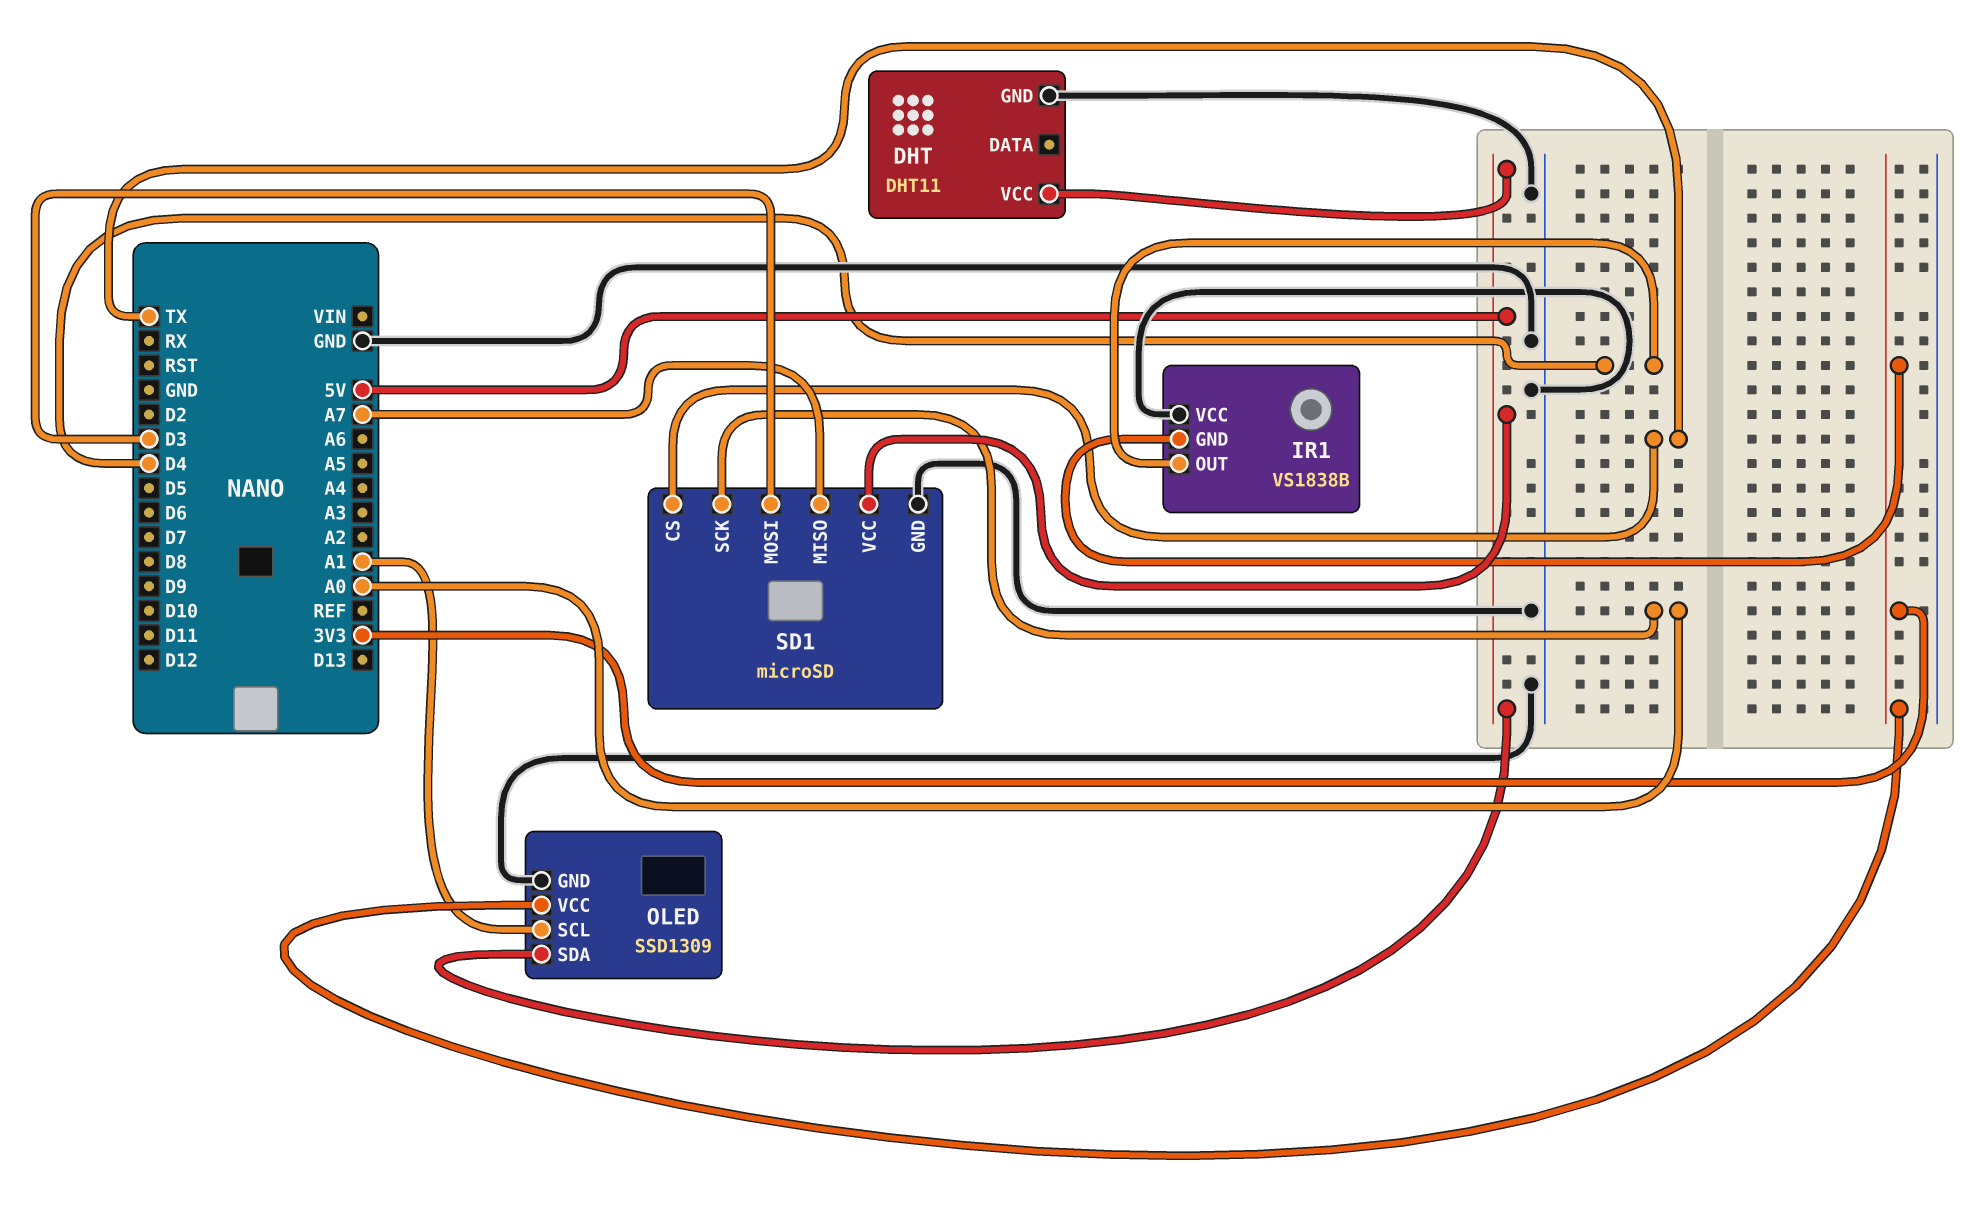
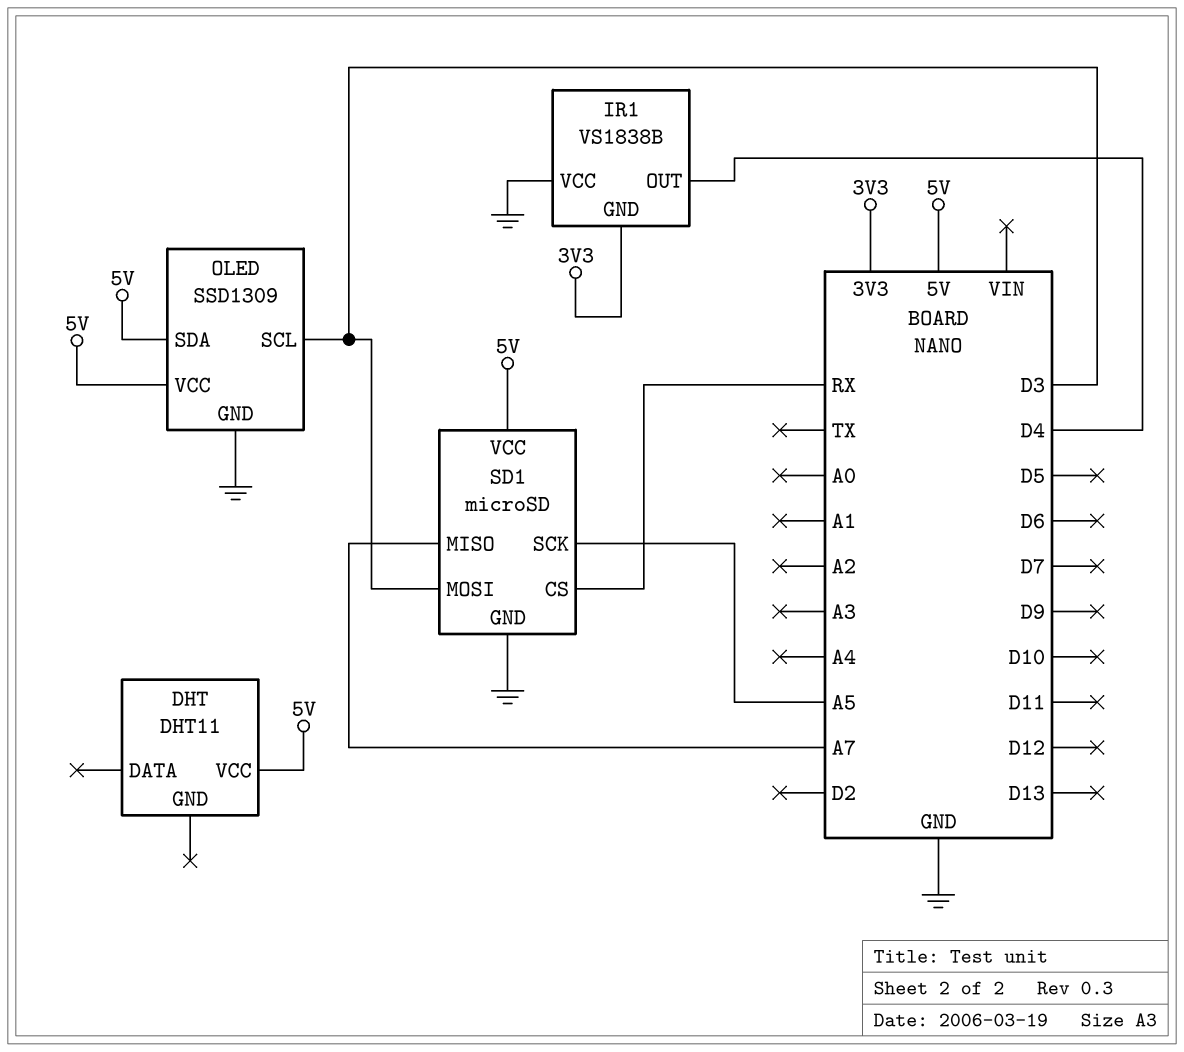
DHT pin GND: GND -> none
OLED pin SCL: A1 -> D3
OLED pin VCC: 3V3 -> 5V
SD1 pin CS: TX -> RX
SD1 pin SCK: A0 -> A5

